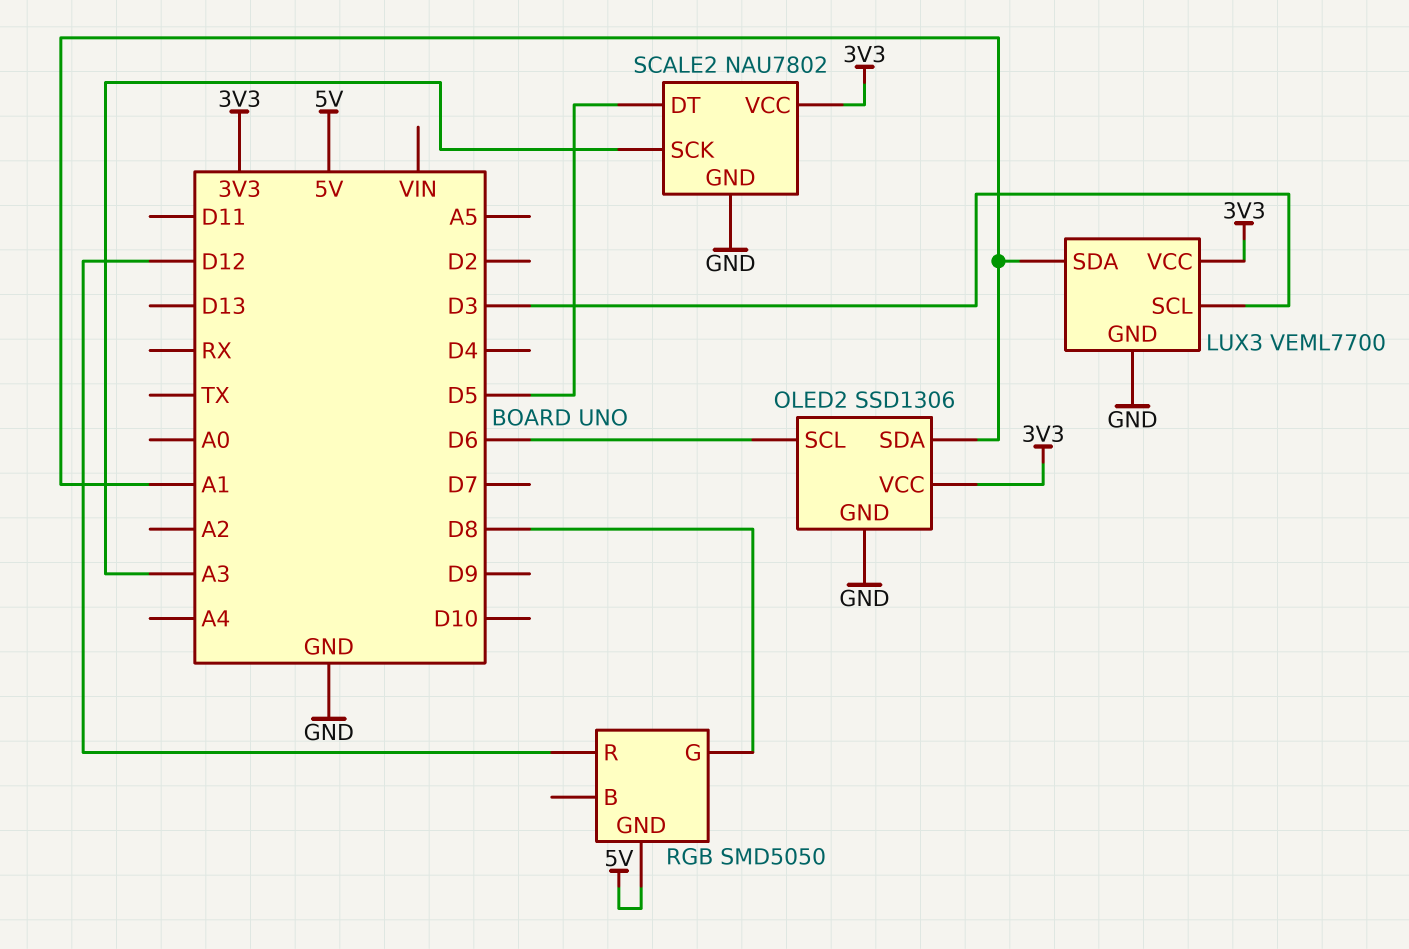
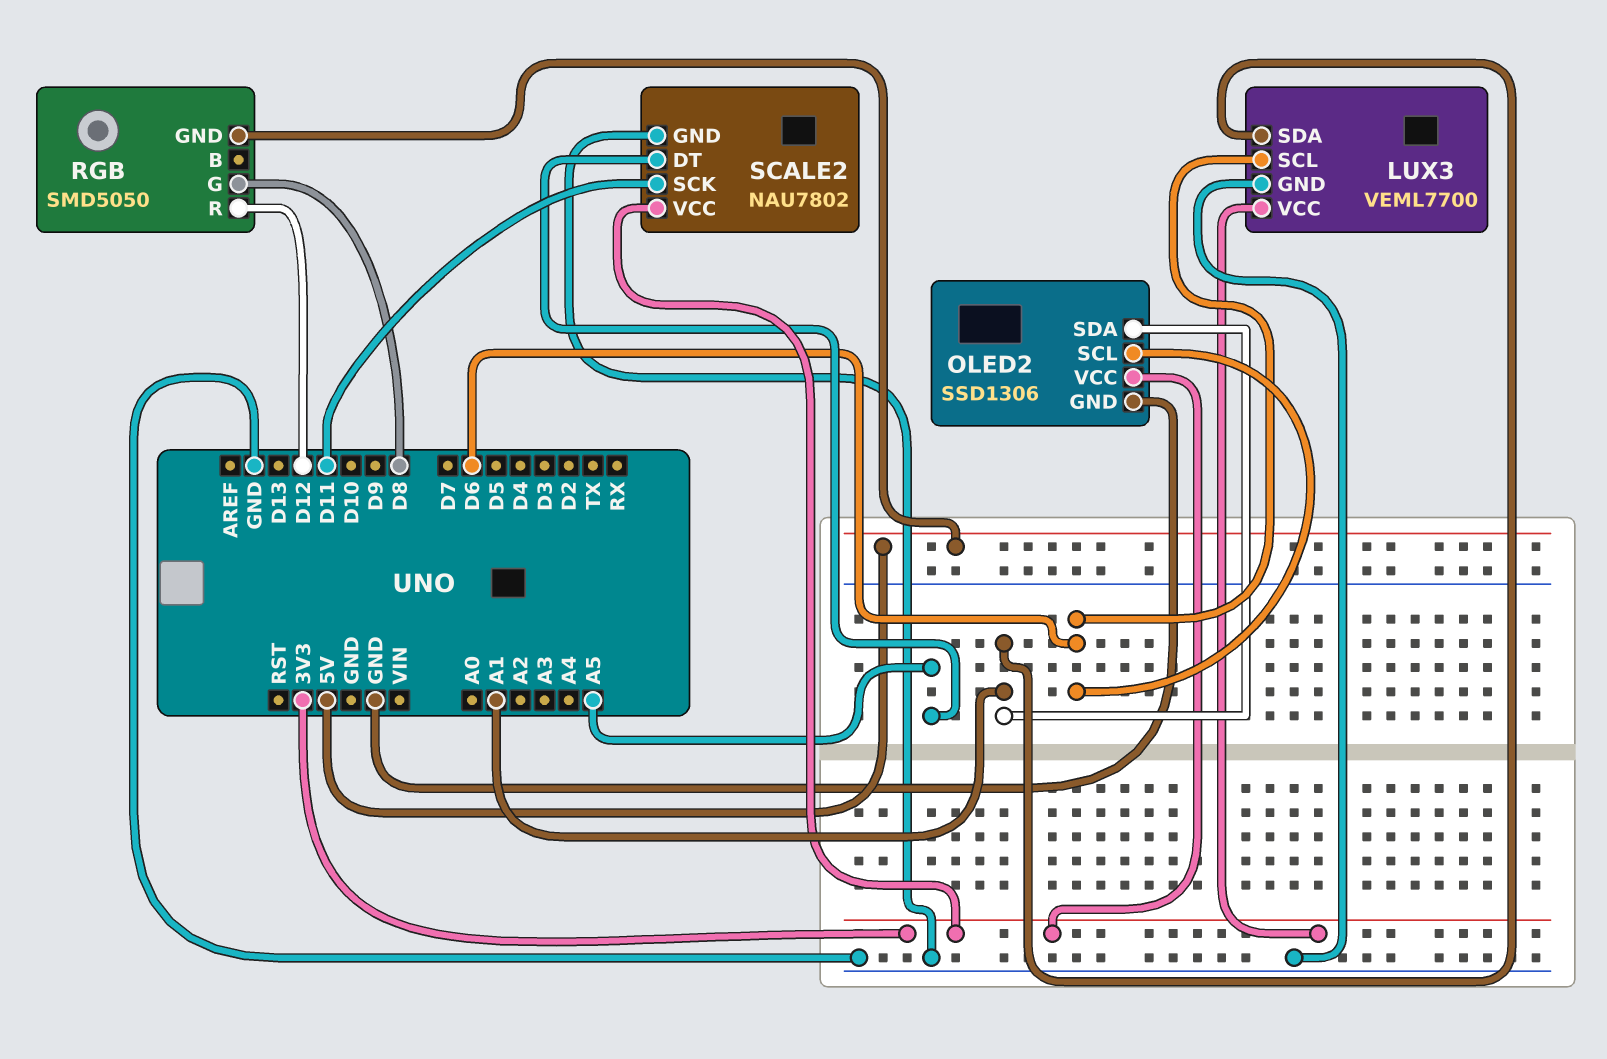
LUX3 pin SCL: D3 -> D6
SCALE2 pin DT: D5 -> A5
SCALE2 pin SCK: A3 -> D11

